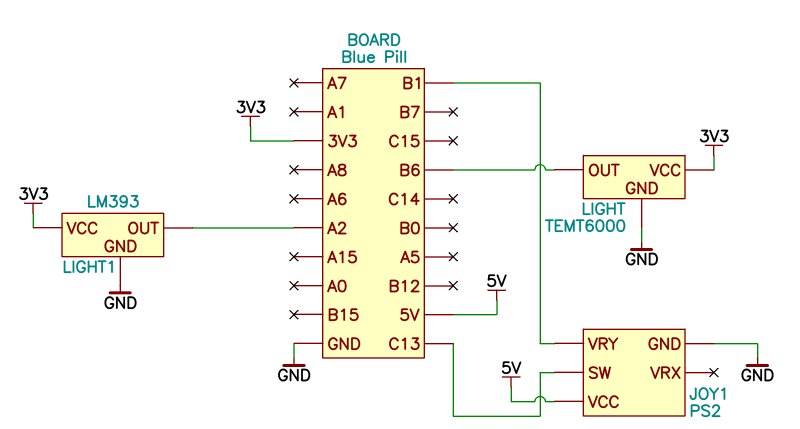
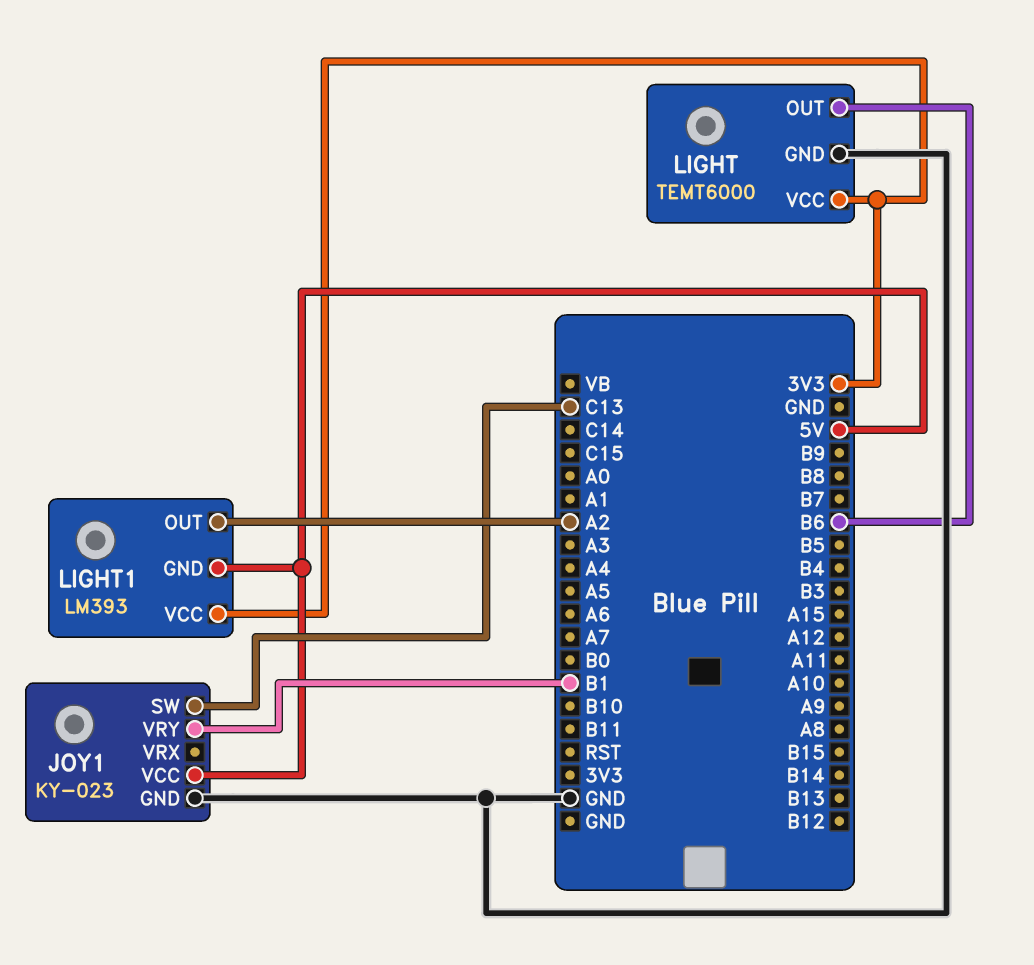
JOY1: PS2 -> KY-023
LIGHT1 pin GND: GND -> 5V

